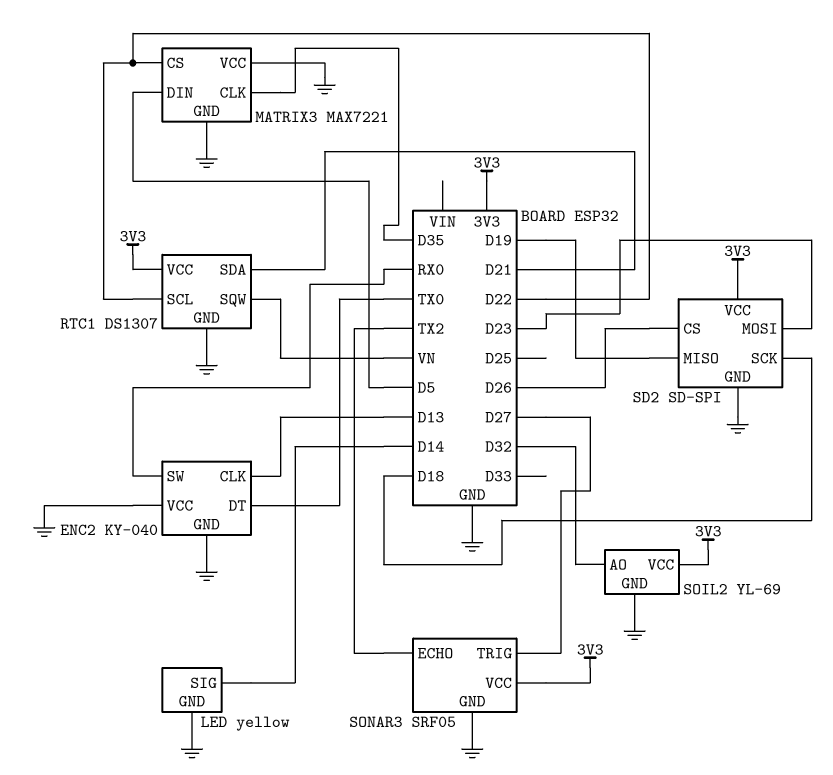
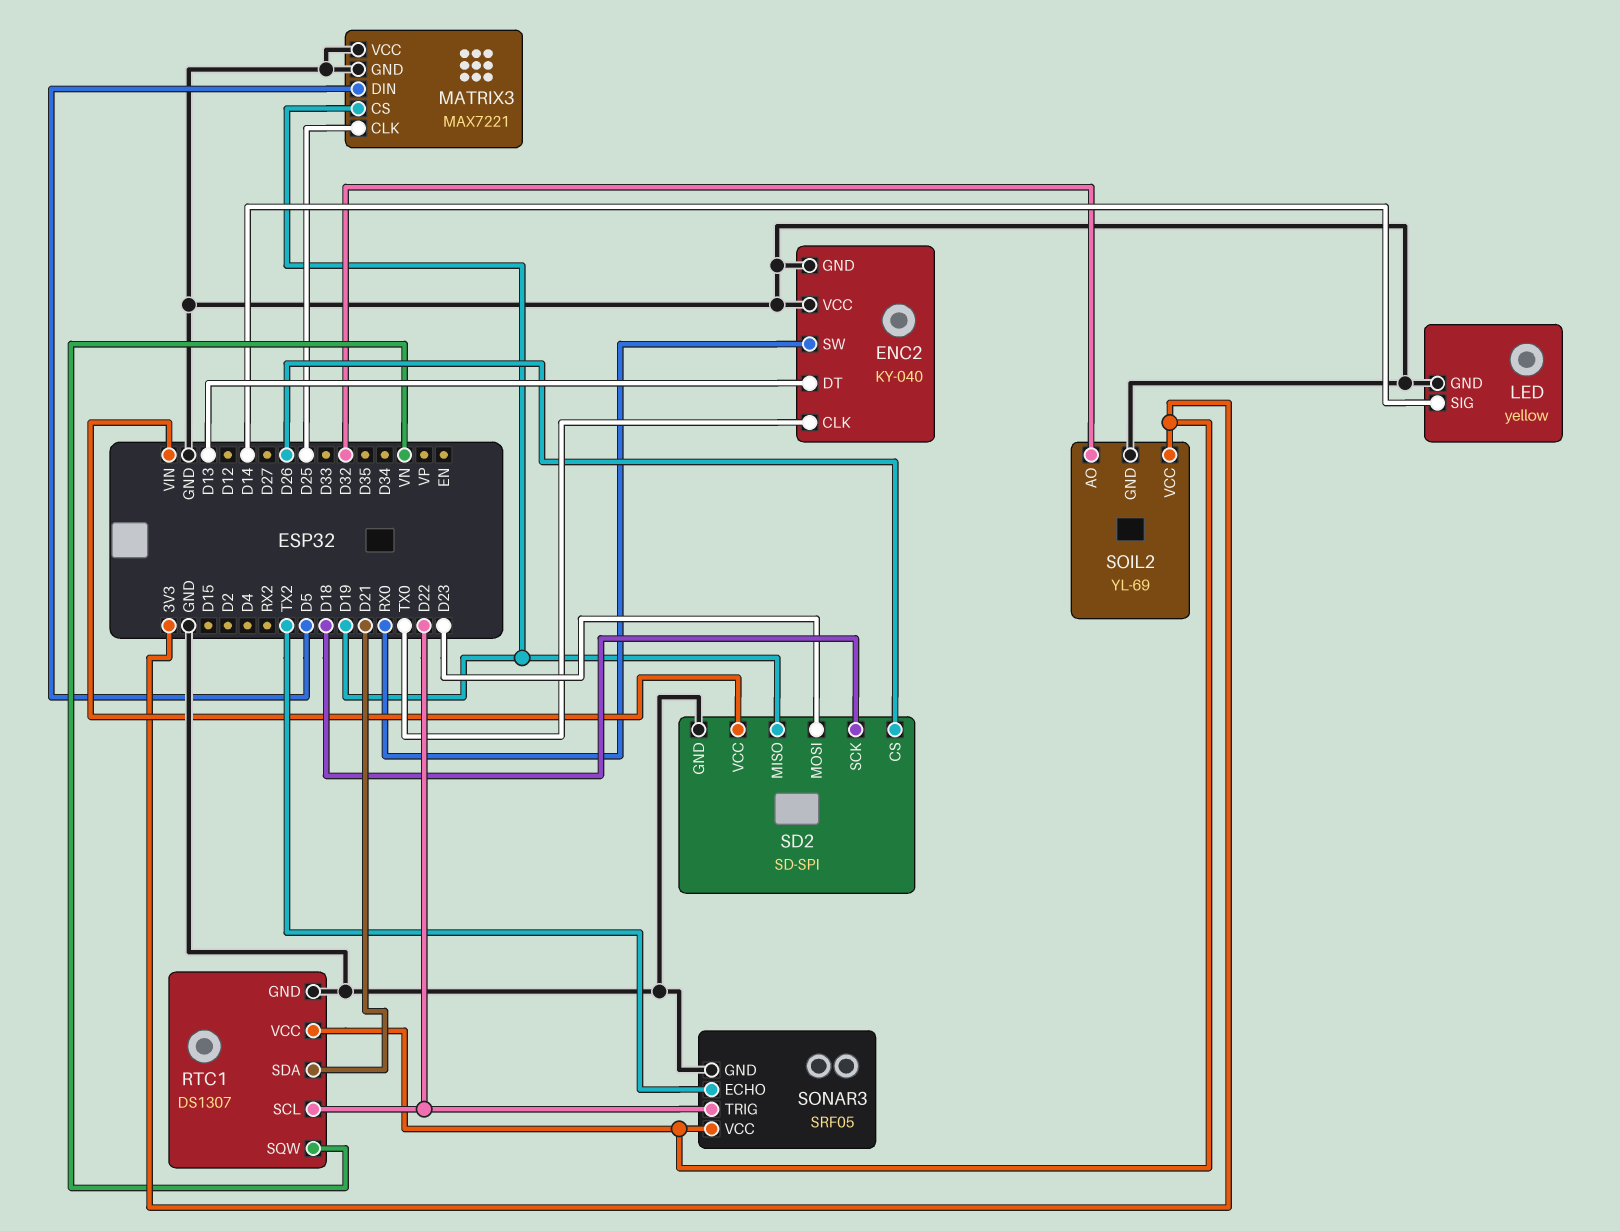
ENC2 pin CLK: D13 -> TX0
ENC2 pin DT: TX0 -> D13
MATRIX3 pin CLK: D35 -> D25
MATRIX3 pin CS: D22 -> D19
SD2 pin VCC: 3V3 -> VIN
SONAR3 pin TRIG: D27 -> D22

